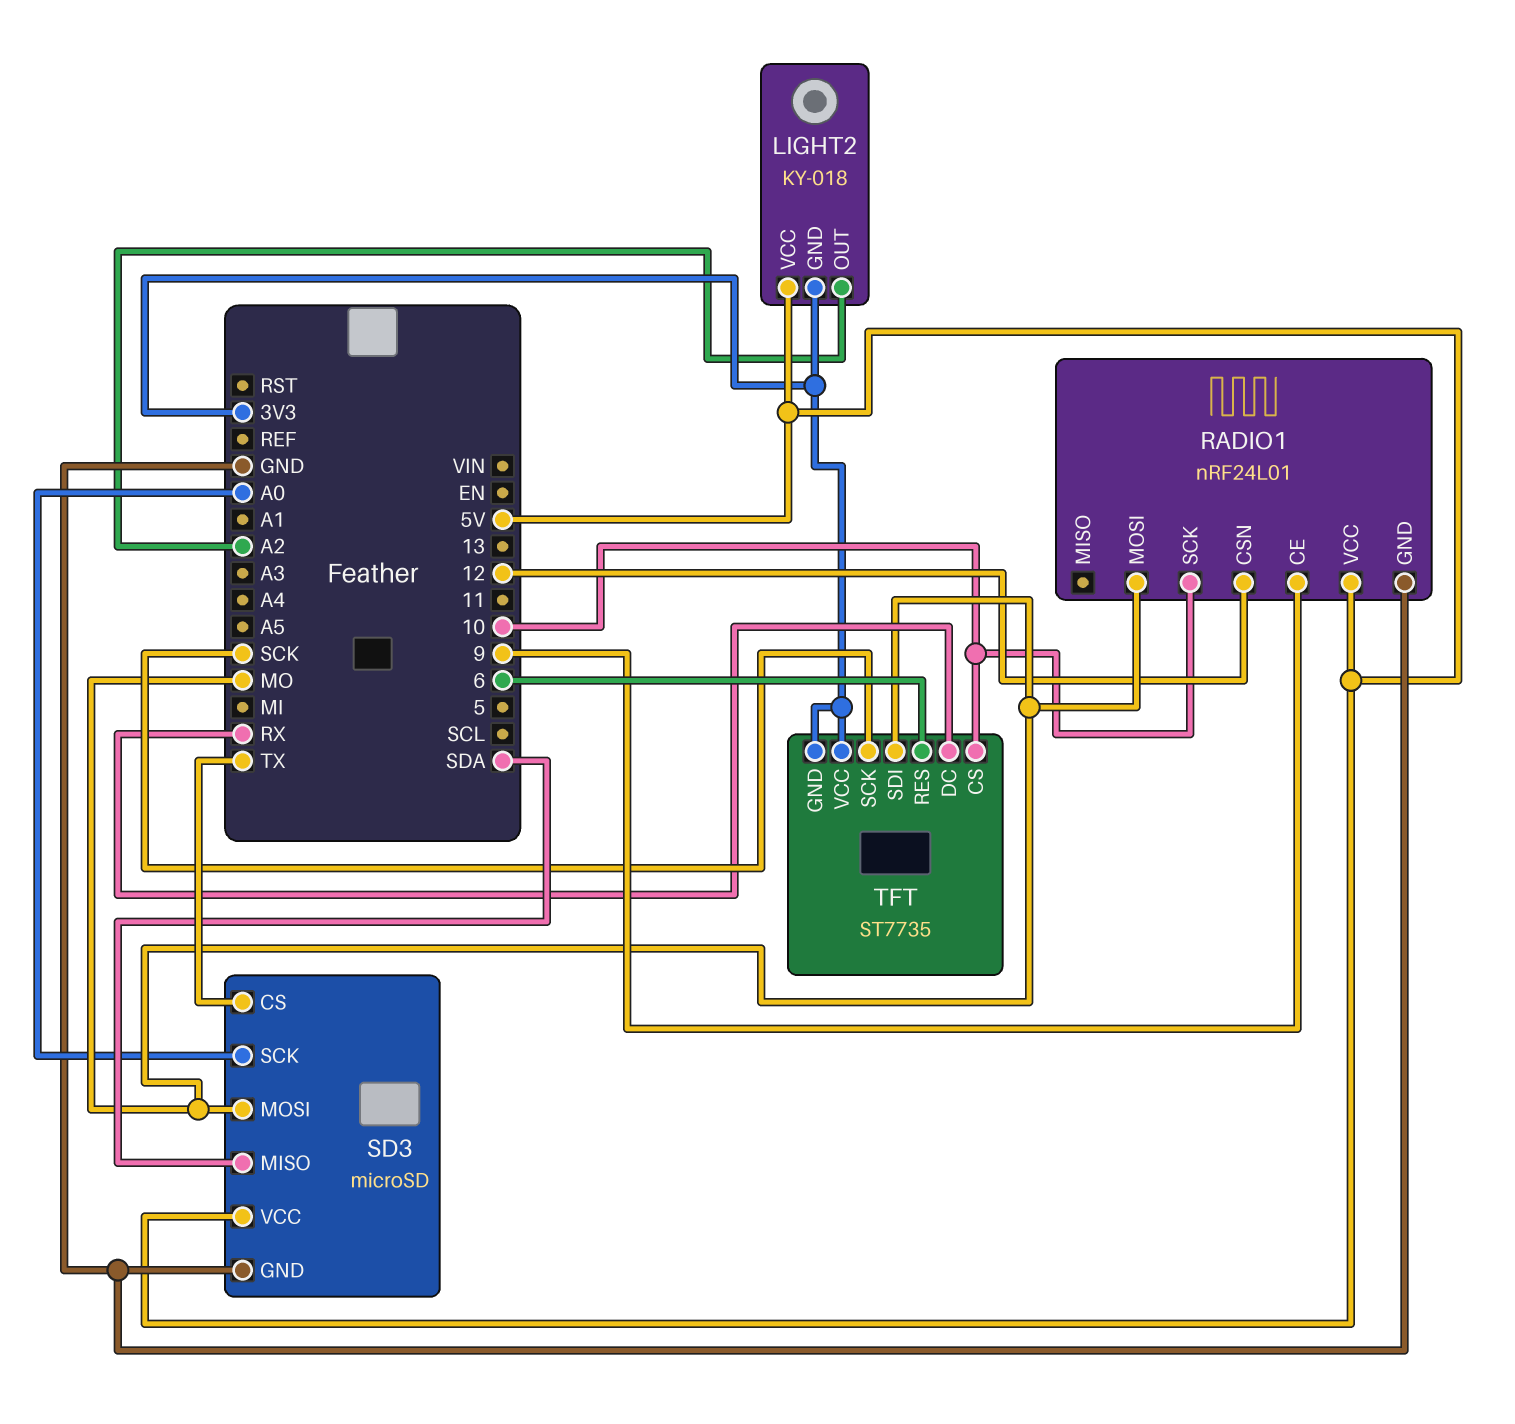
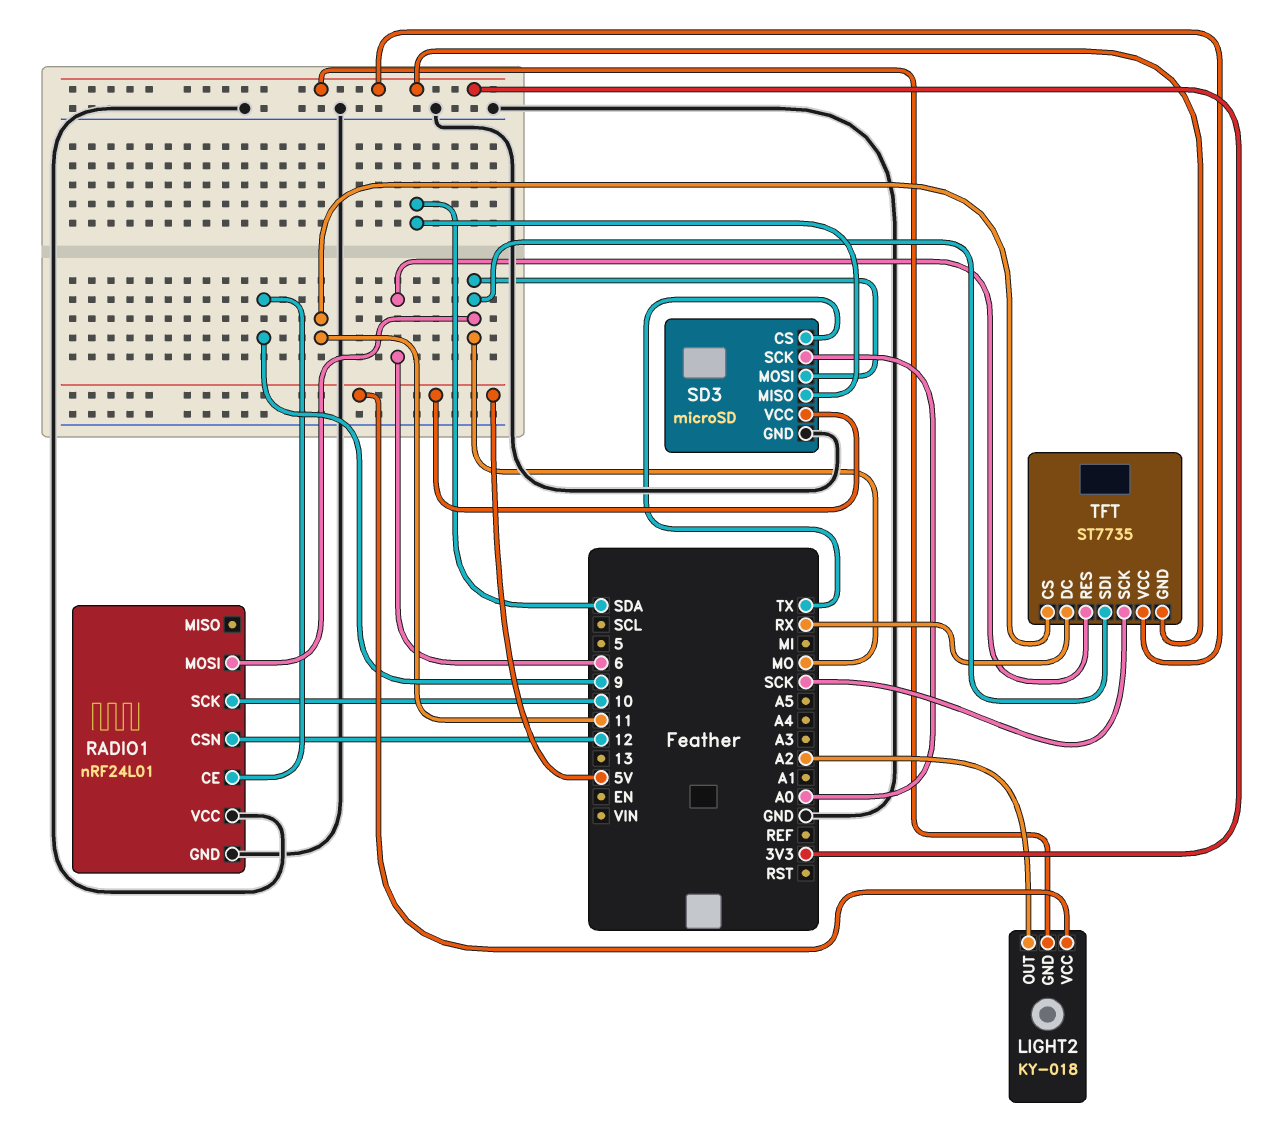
RADIO1 pin VCC: 5V -> GND
TFT pin CS: 10 -> 11

